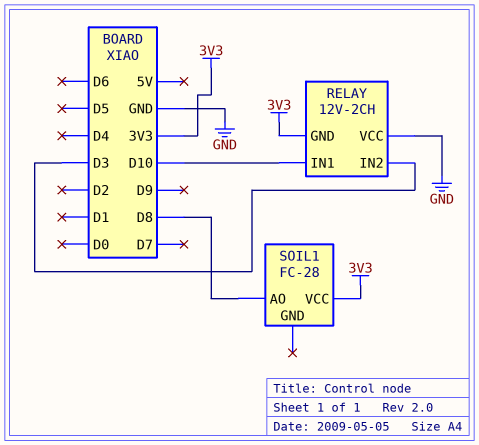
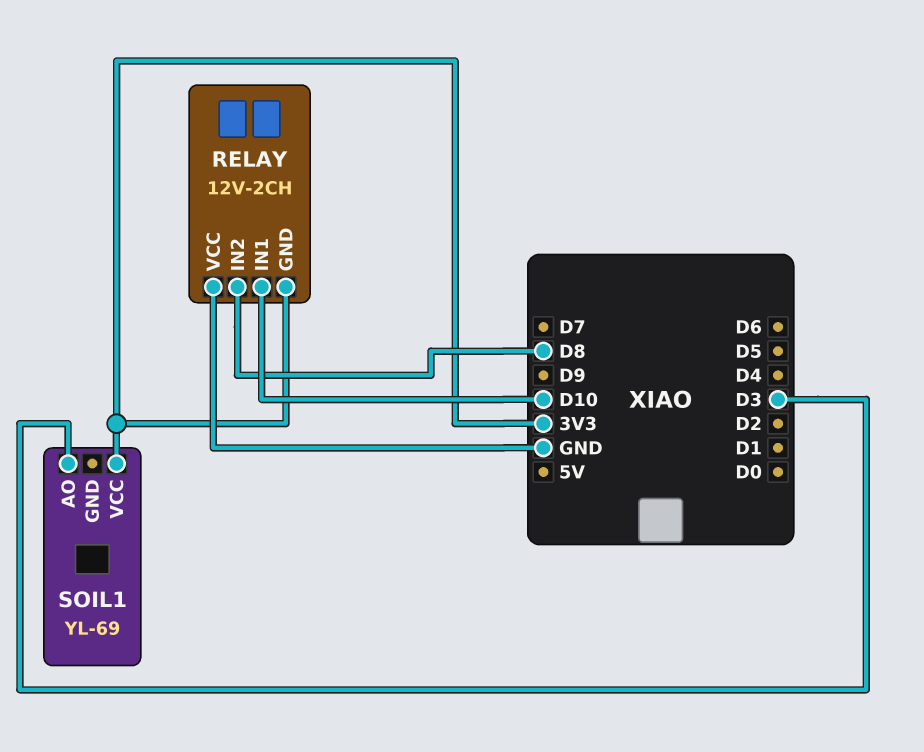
RELAY pin IN2: D3 -> D8
SOIL1: FC-28 -> YL-69
SOIL1 pin AO: D8 -> D3

